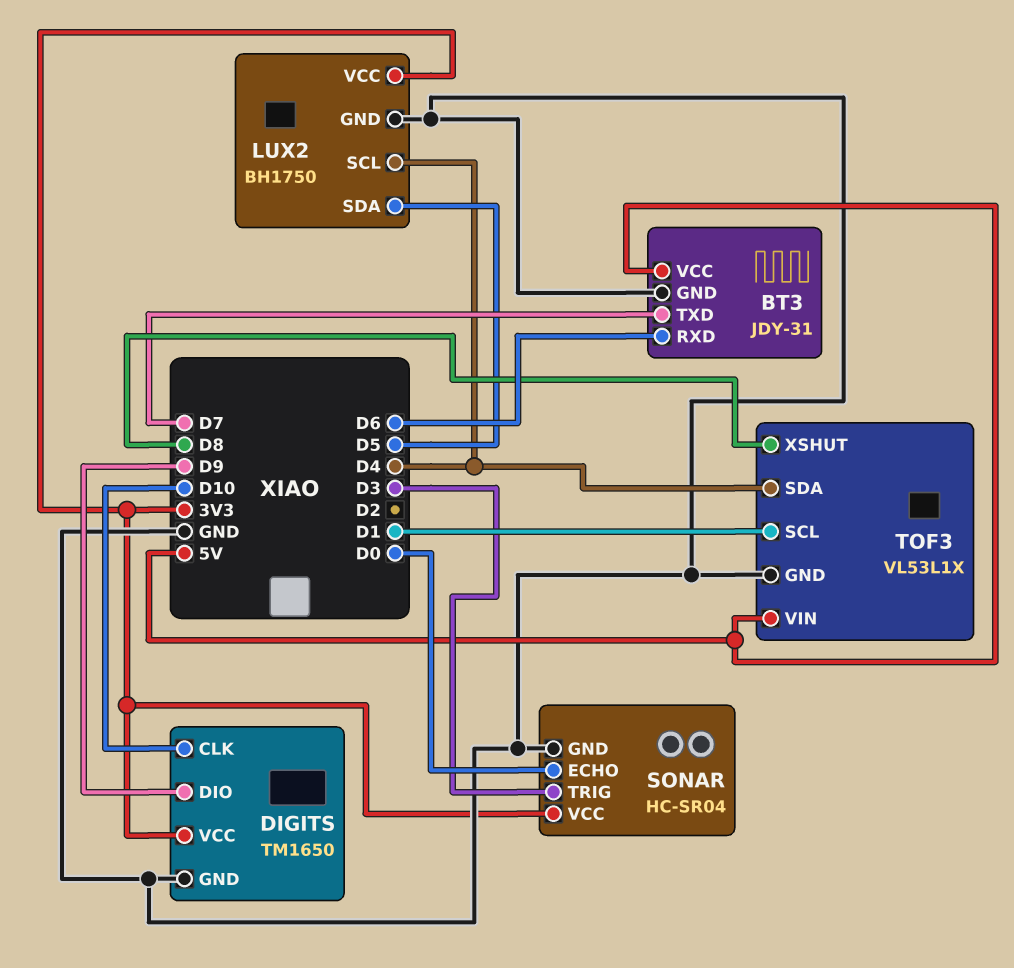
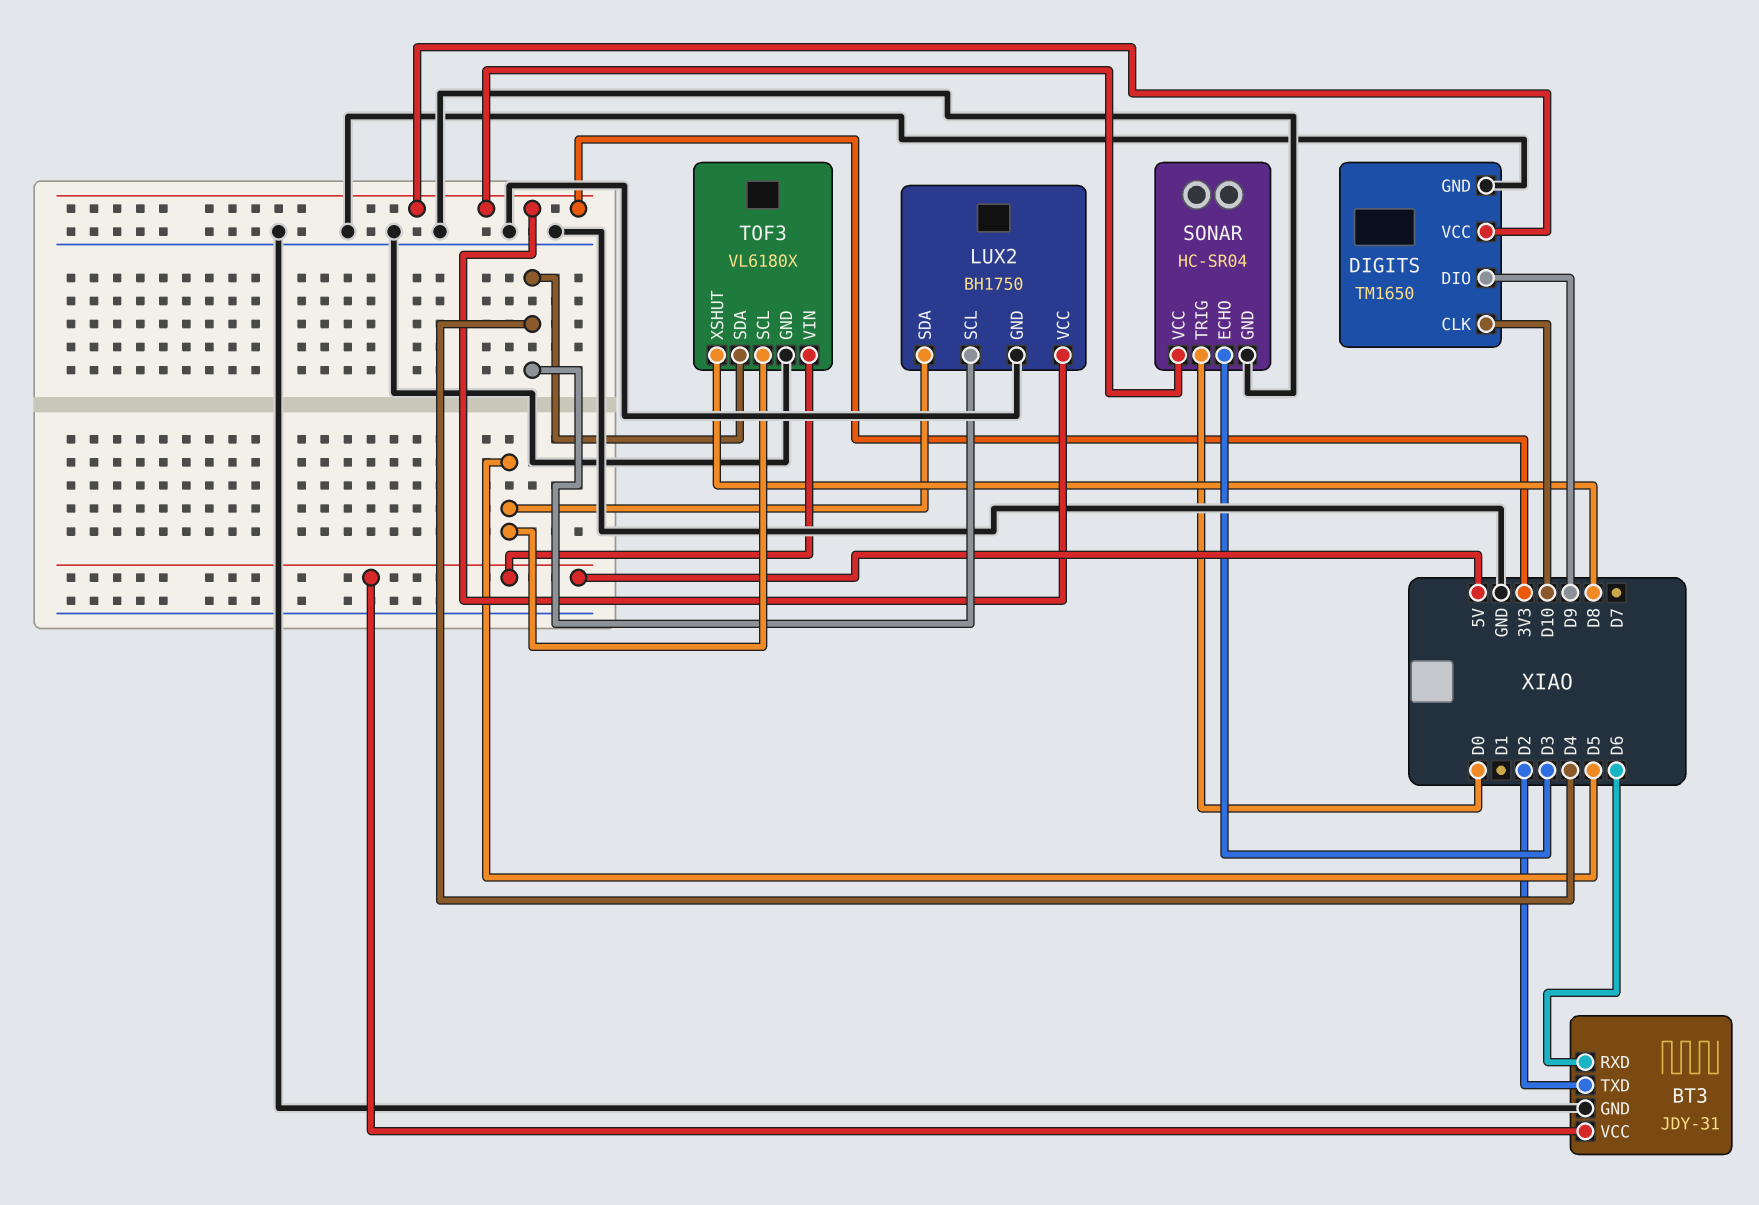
BT3 pin TXD: D7 -> D2
SONAR pin ECHO: D0 -> D3
SONAR pin TRIG: D3 -> D0
TOF3: VL53L1X -> VL6180X
TOF3 pin SCL: D1 -> D5

